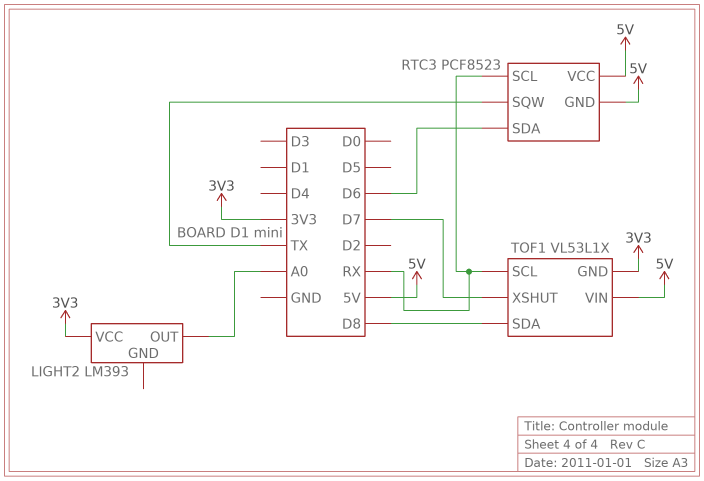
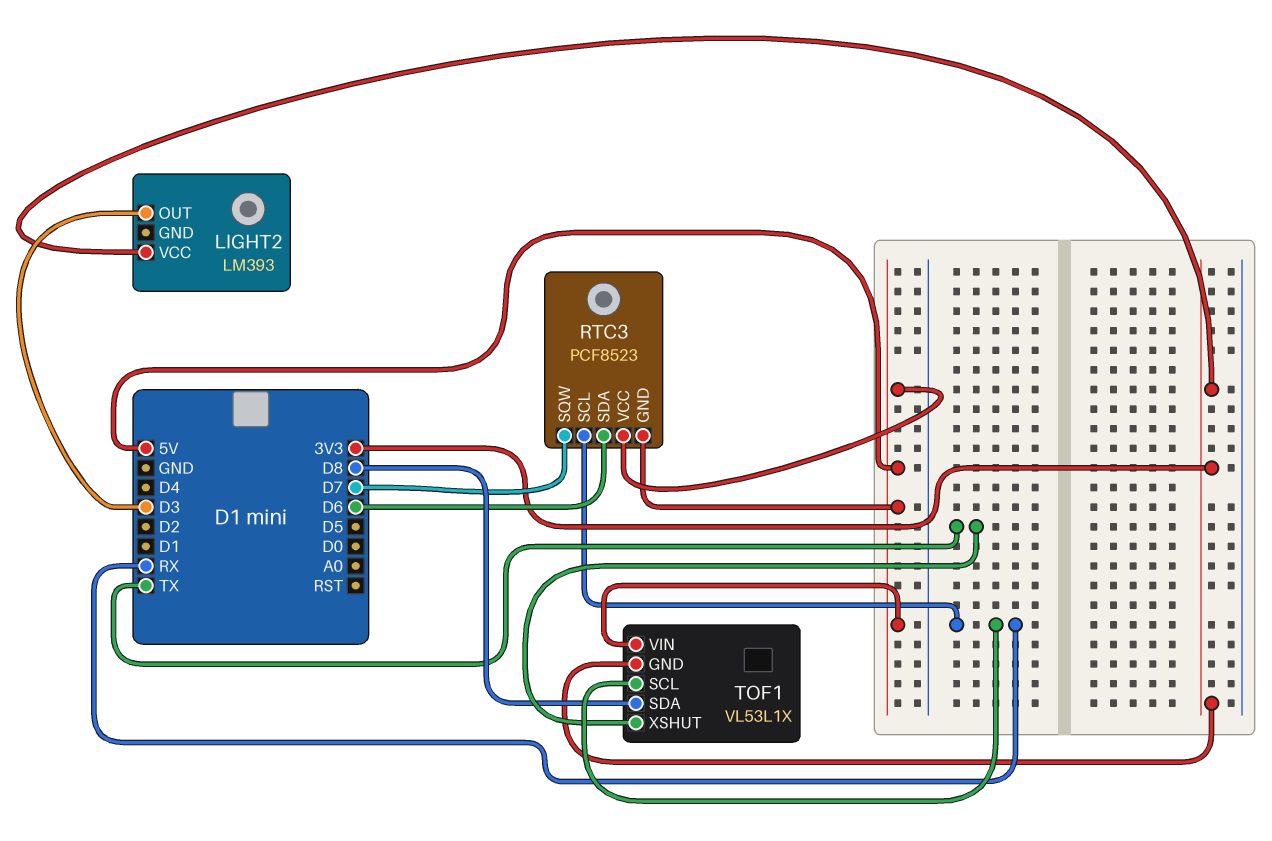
LIGHT2 pin OUT: A0 -> D3
RTC3 pin SQW: TX -> D7
TOF1 pin XSHUT: D7 -> TX

